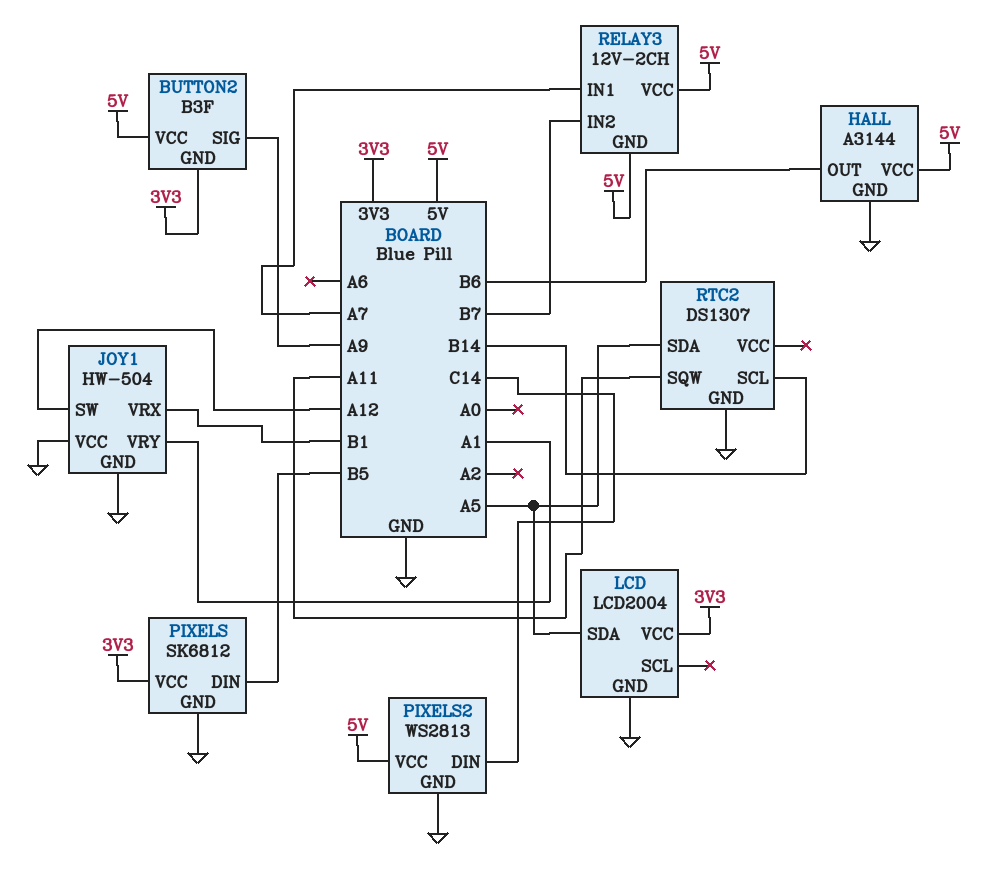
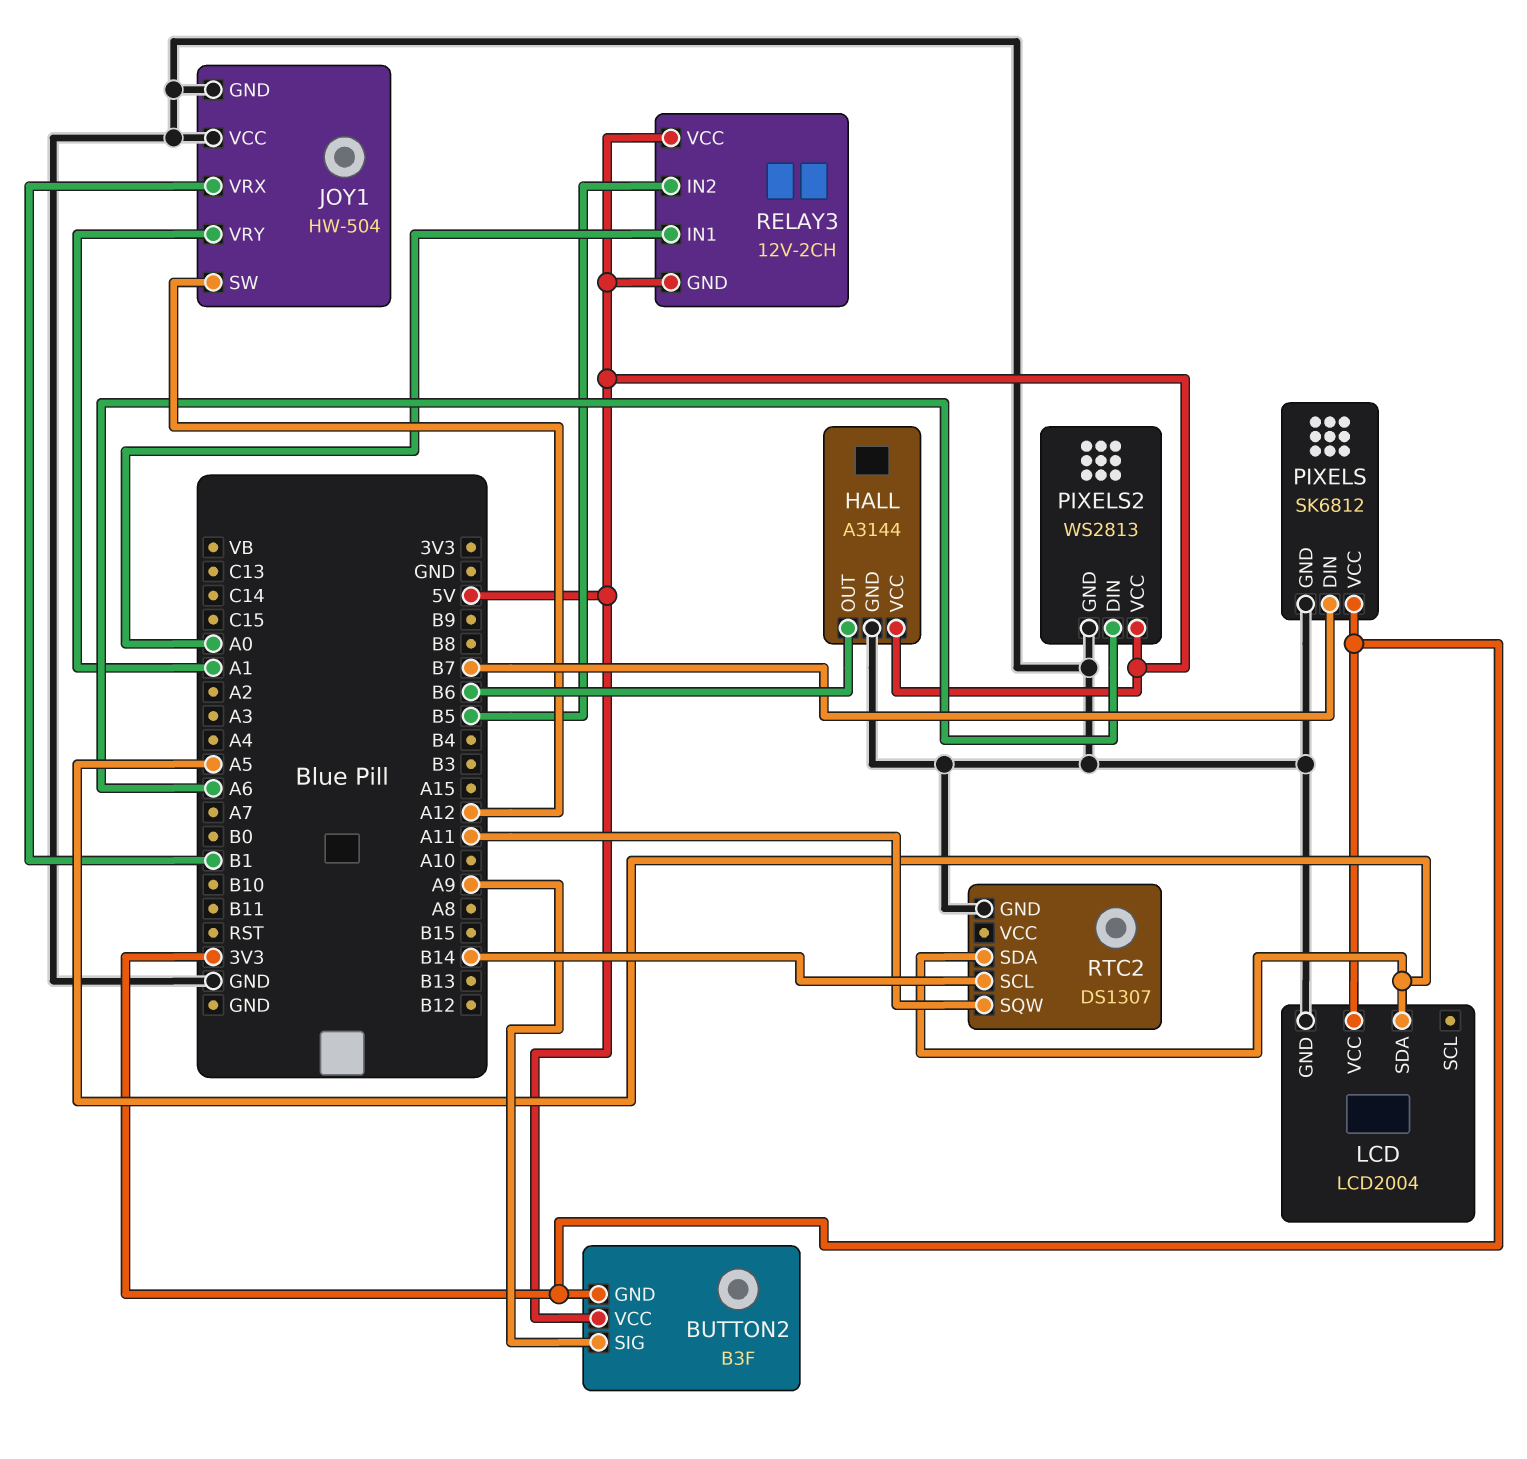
PIXELS pin DIN: B5 -> B7
PIXELS2 pin DIN: C14 -> A6
RELAY3 pin IN1: A7 -> A0
RELAY3 pin IN2: B7 -> B5

